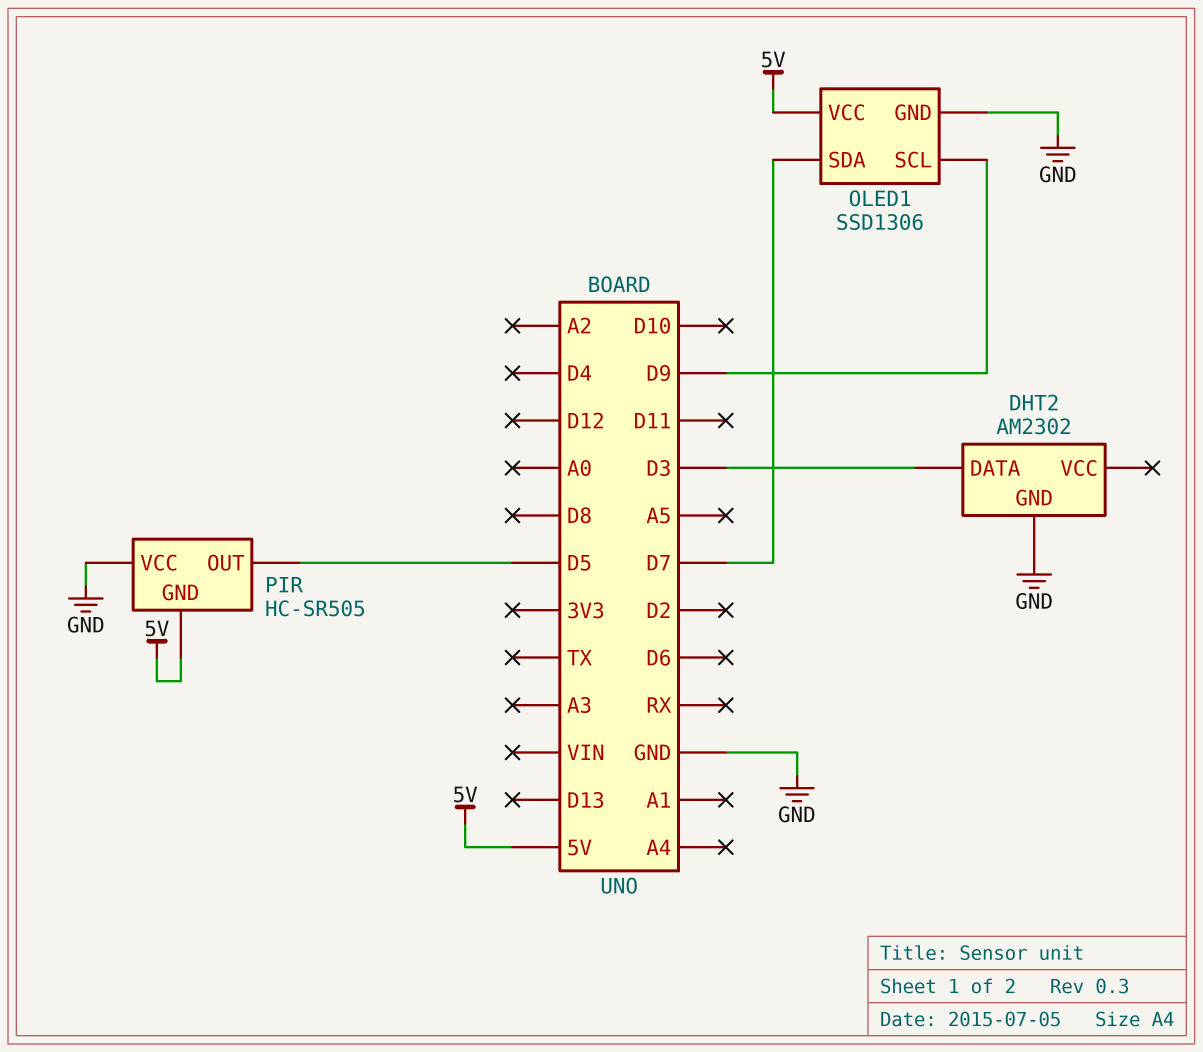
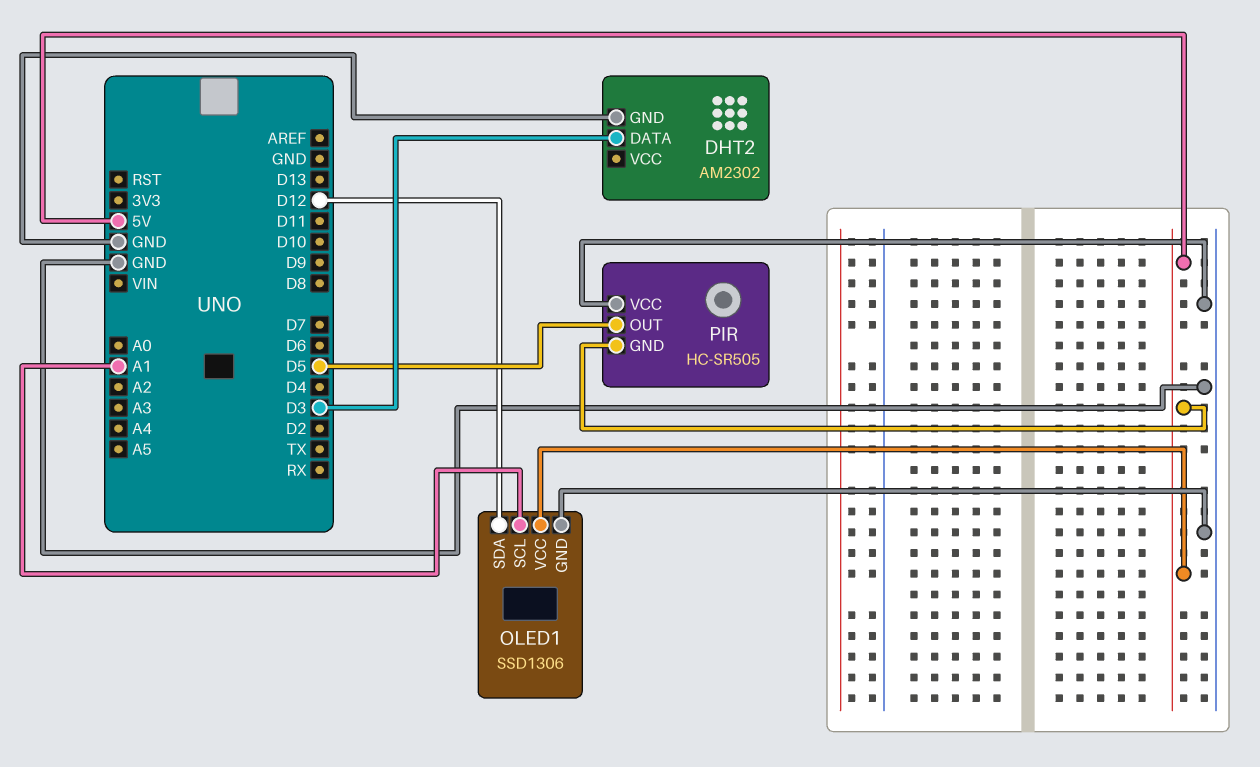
OLED1 pin SCL: D9 -> A1
OLED1 pin SDA: D7 -> D12

